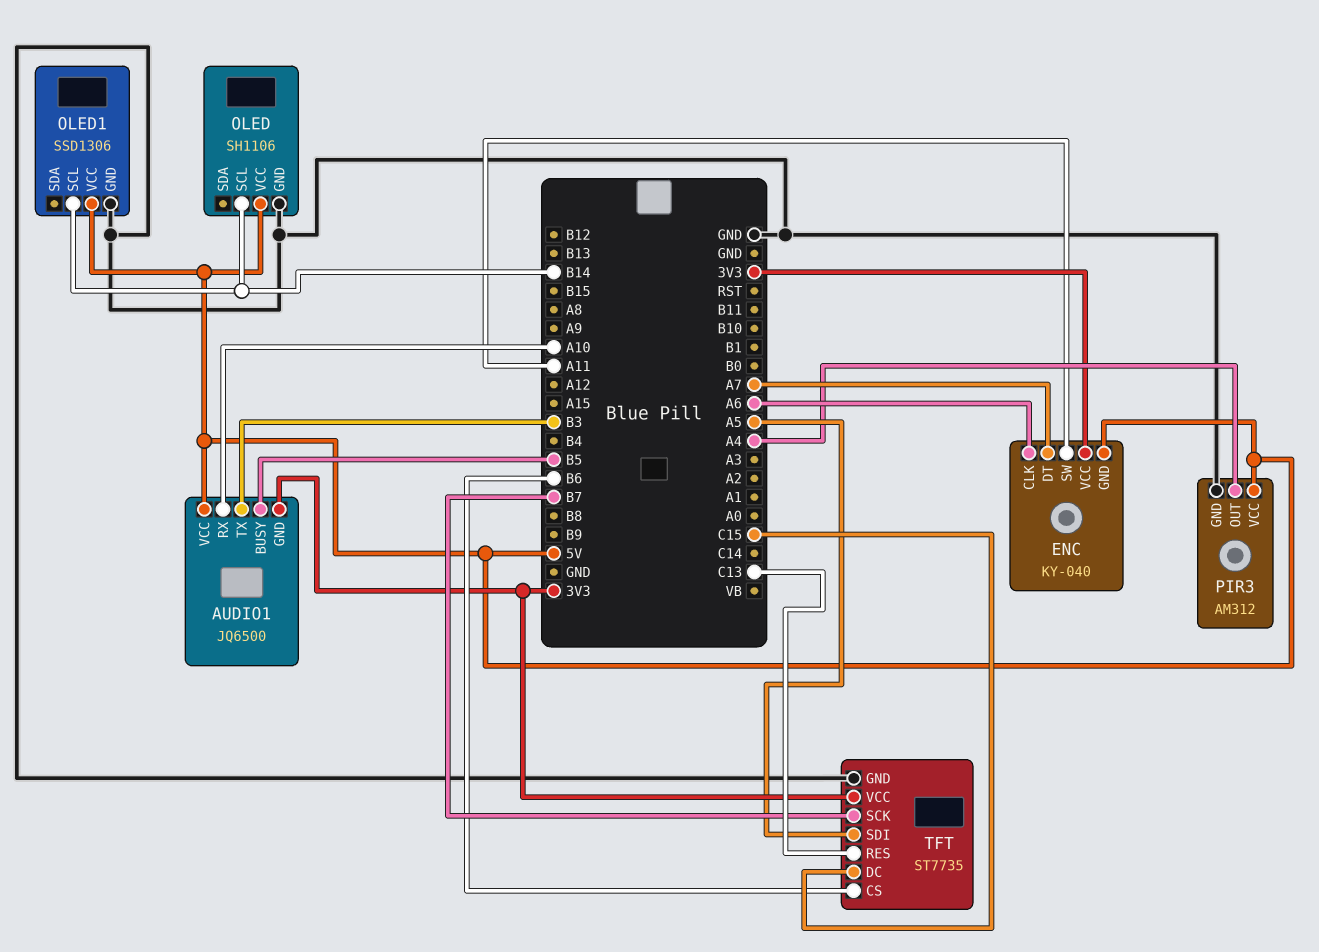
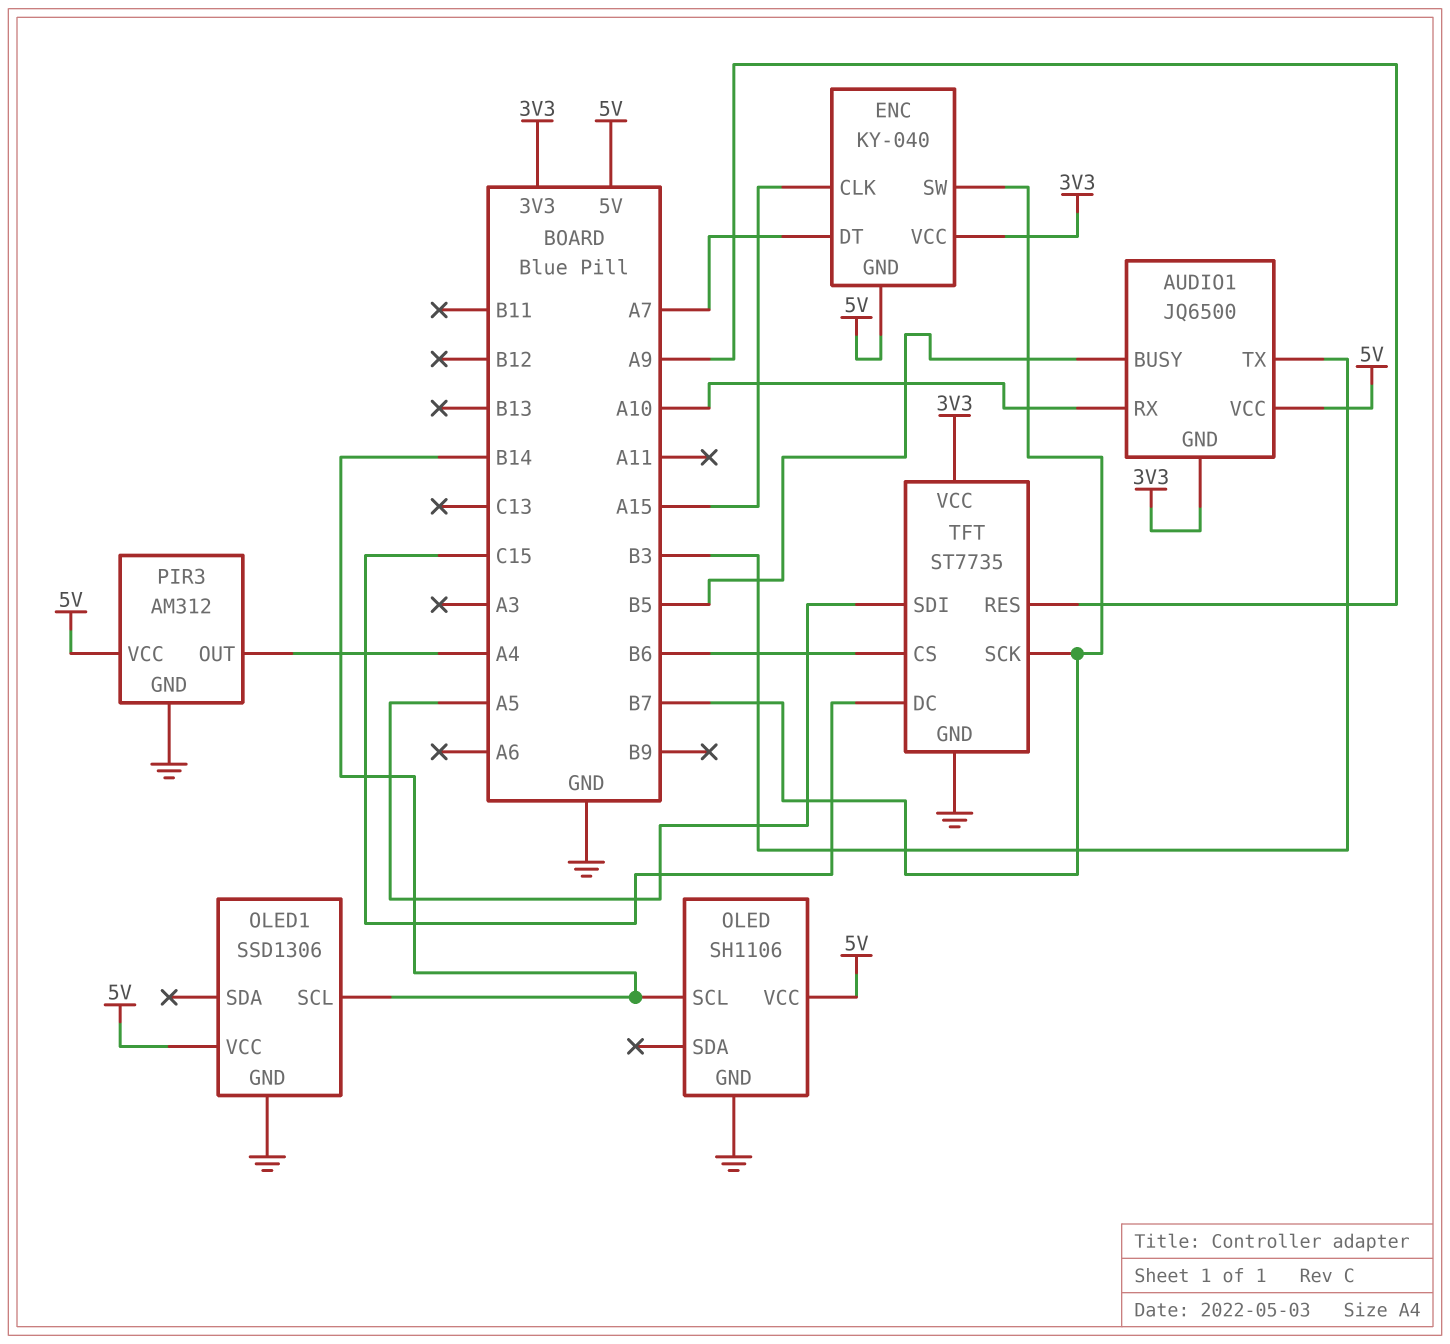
ENC pin CLK: A6 -> A15
ENC pin SW: A11 -> B7
TFT pin RES: C13 -> A9

